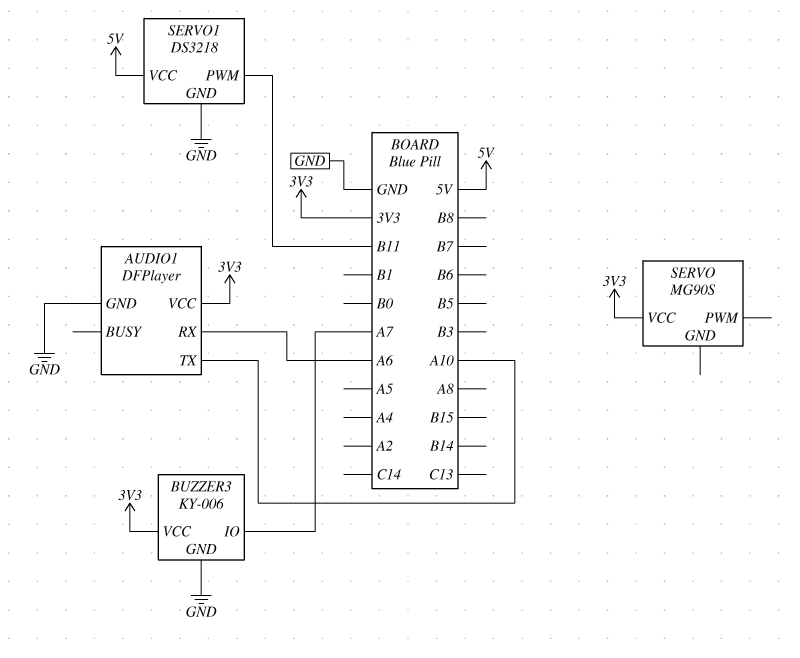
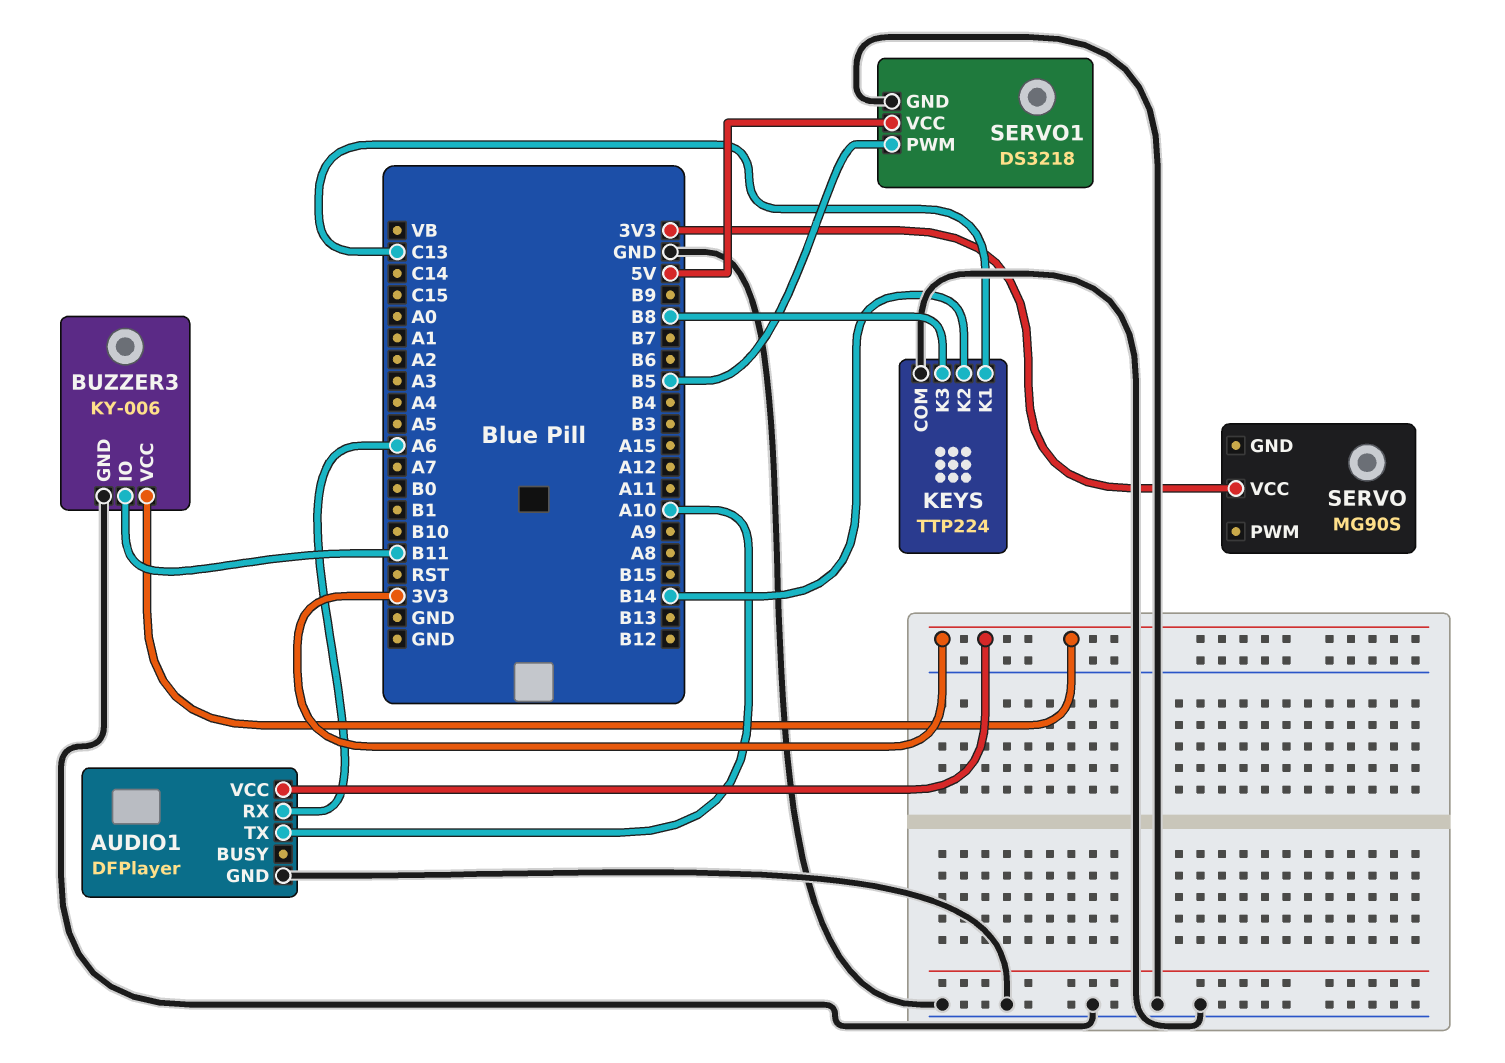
BUZZER3 pin IO: A7 -> B11
KEYS: none -> TTP224
KEYS pin COM: none -> GND
KEYS pin K1: none -> C13
KEYS pin K2: none -> B14
KEYS pin K3: none -> B8
SERVO1 pin PWM: B11 -> B5

